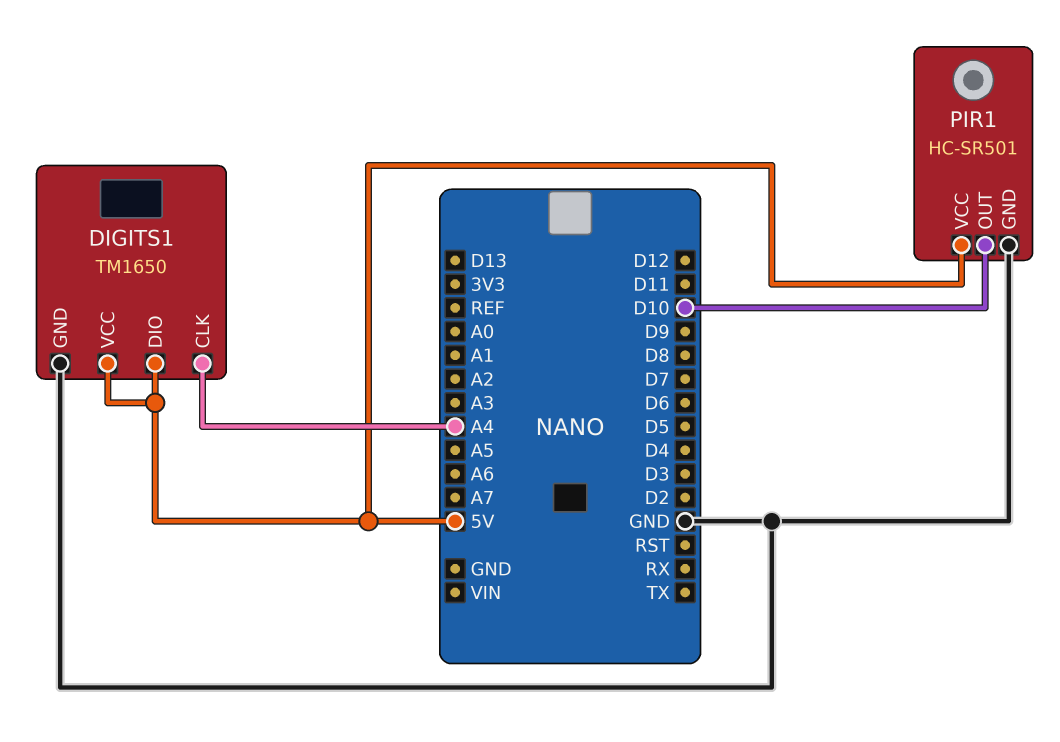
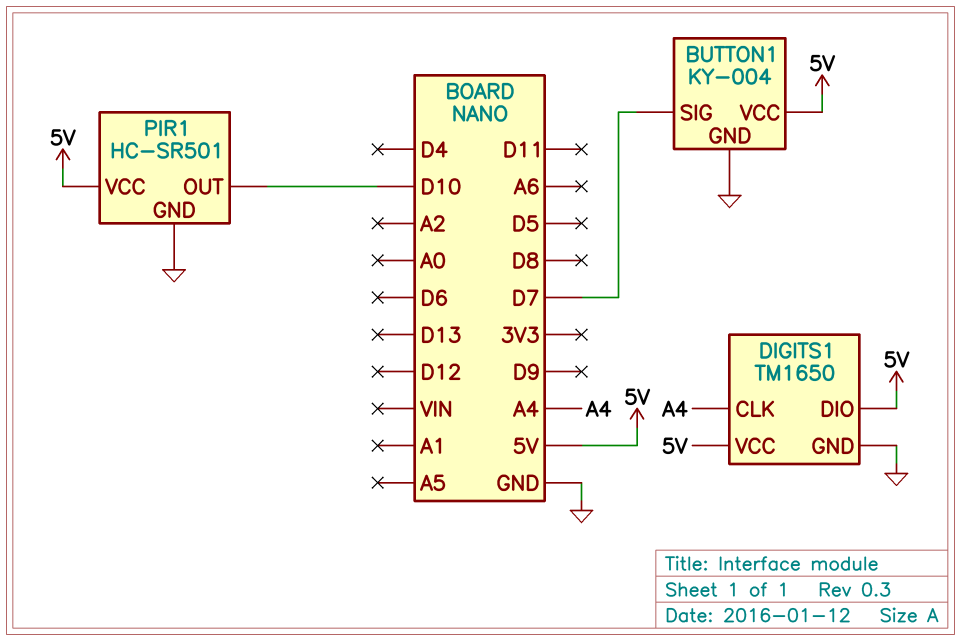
BUTTON1: none -> KY-004
BUTTON1 pin GND: none -> GND
BUTTON1 pin SIG: none -> D7
BUTTON1 pin VCC: none -> 5V

